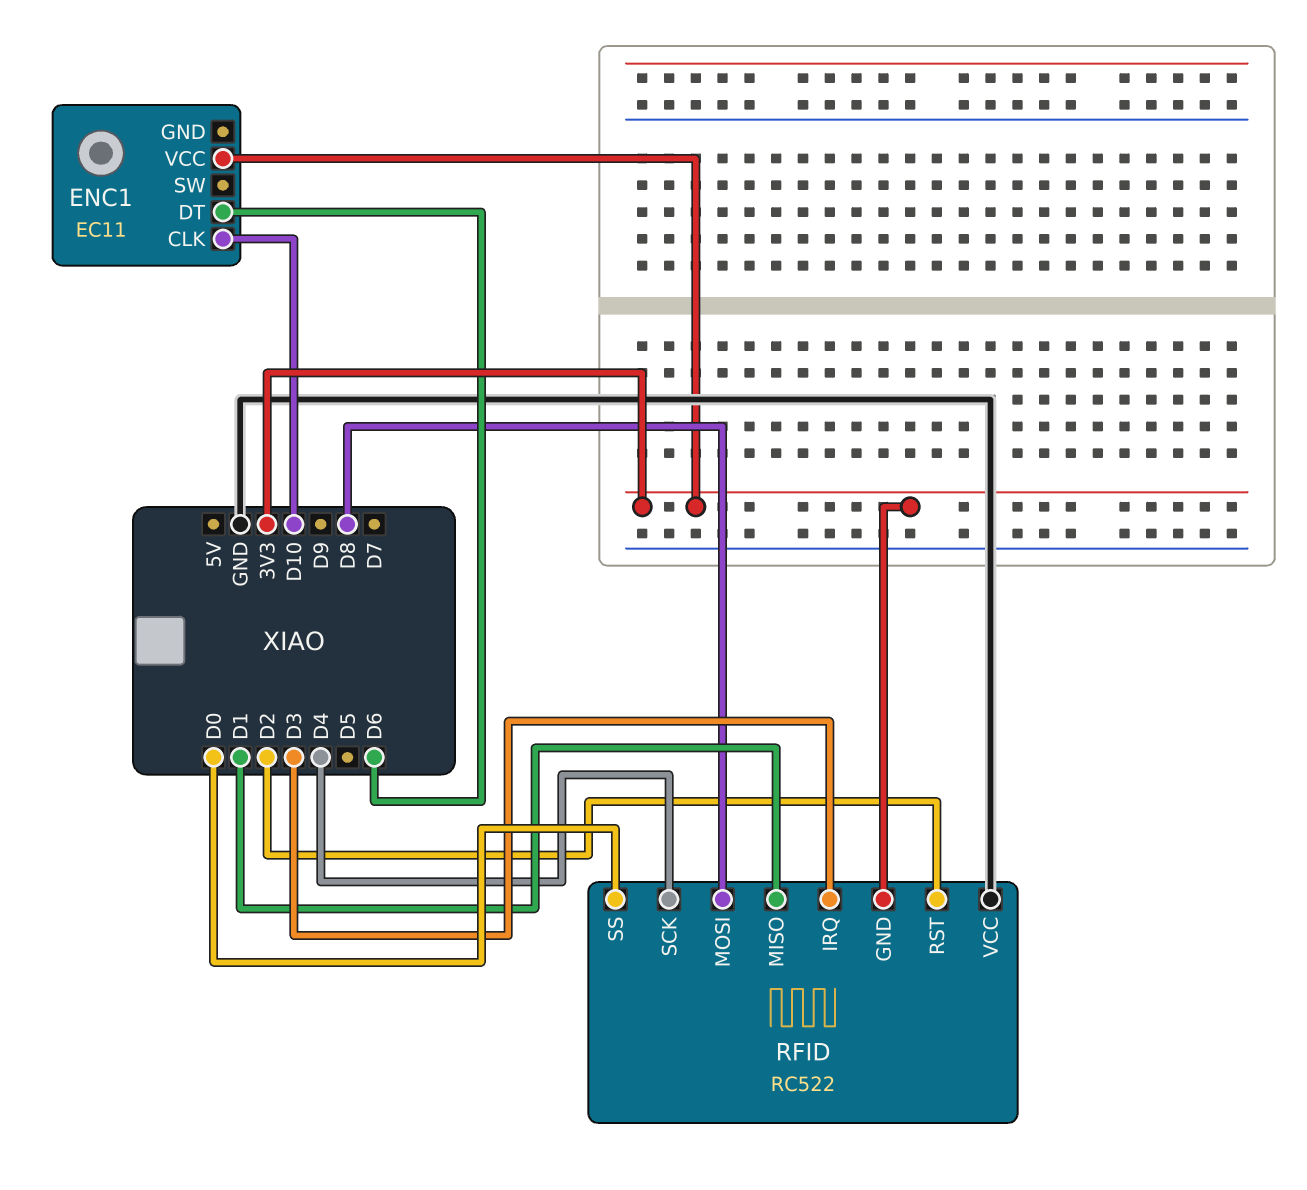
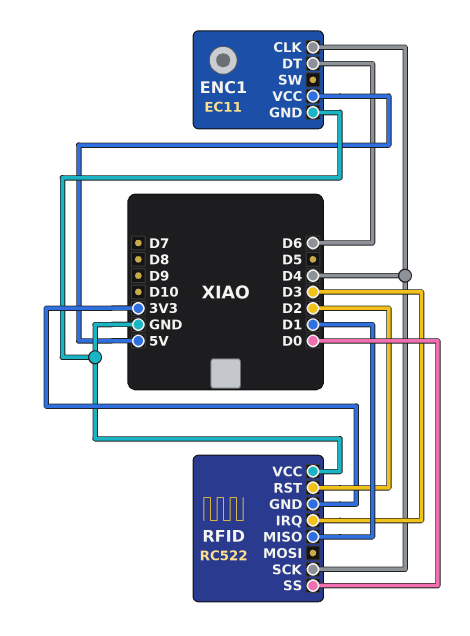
ENC1 pin CLK: D10 -> D4
ENC1 pin GND: none -> GND
ENC1 pin VCC: 3V3 -> 5V
RFID pin MOSI: D8 -> none

